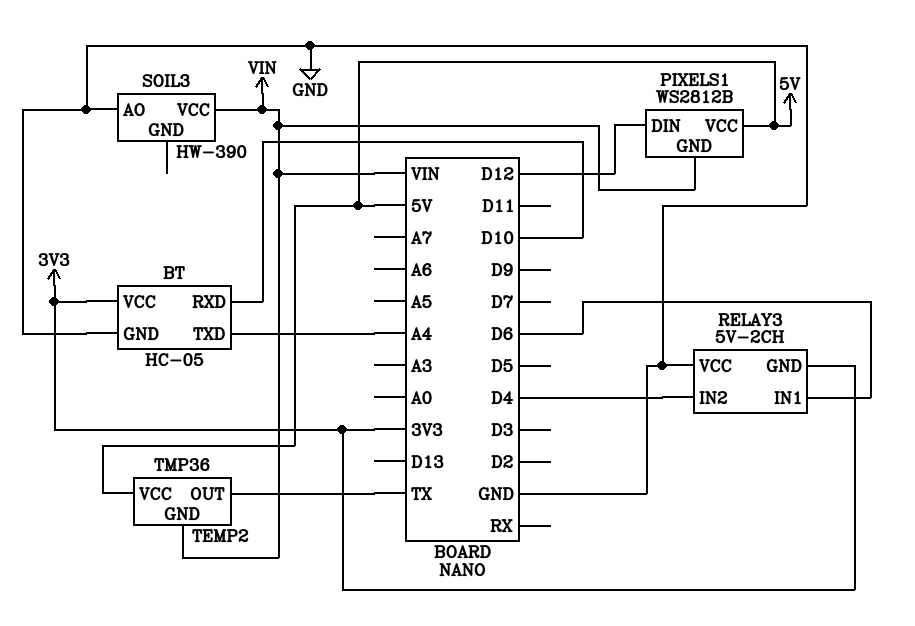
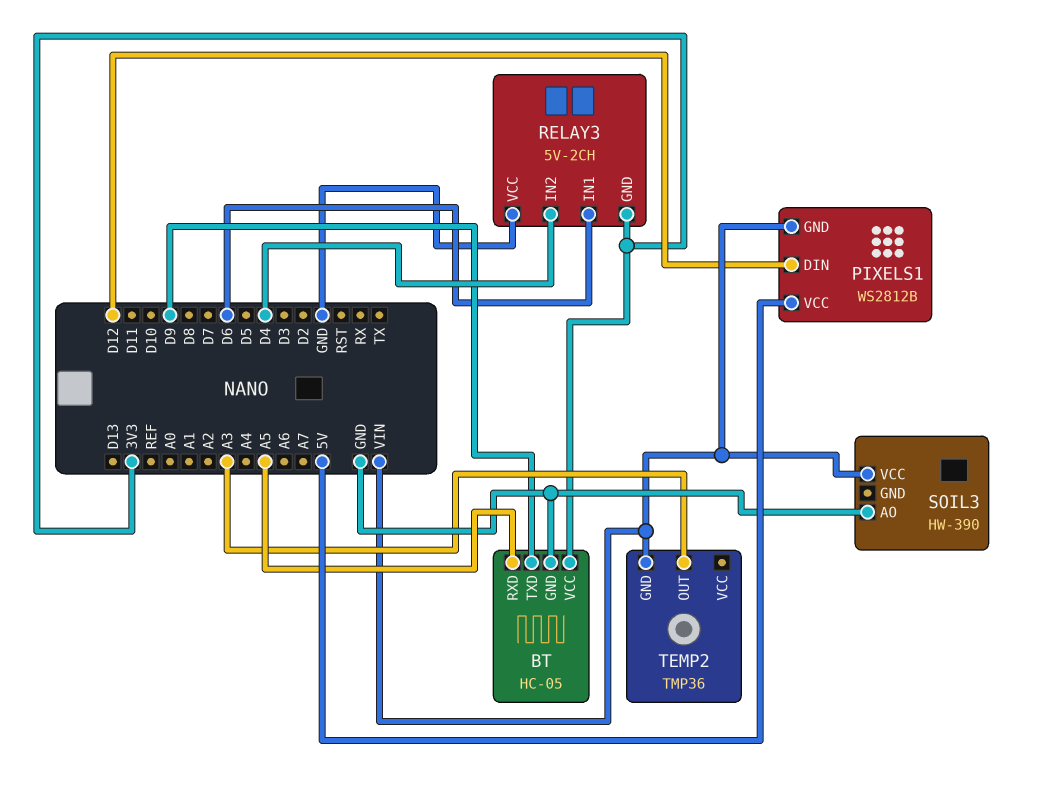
BT pin RXD: D10 -> A5
BT pin TXD: A4 -> D9
TEMP2 pin OUT: TX -> A3
TEMP2 pin VCC: 5V -> none

